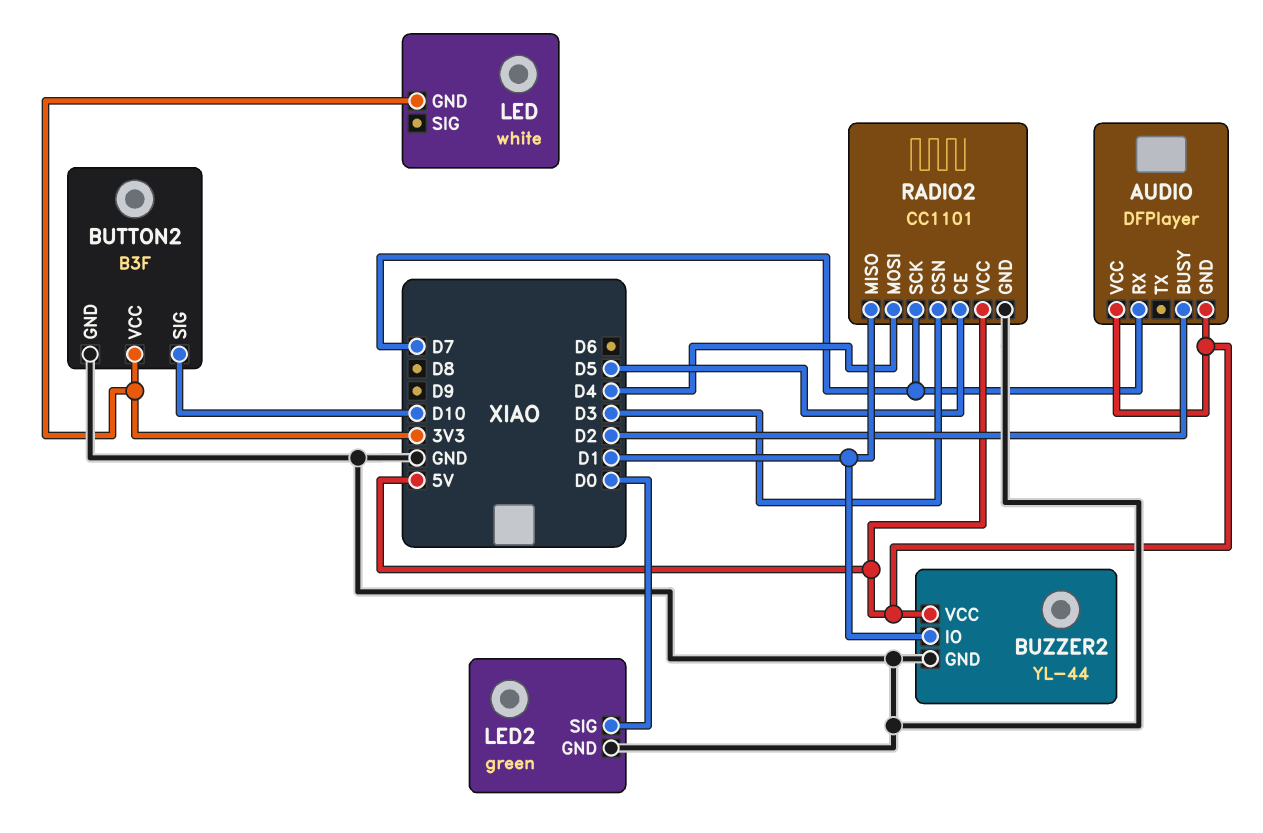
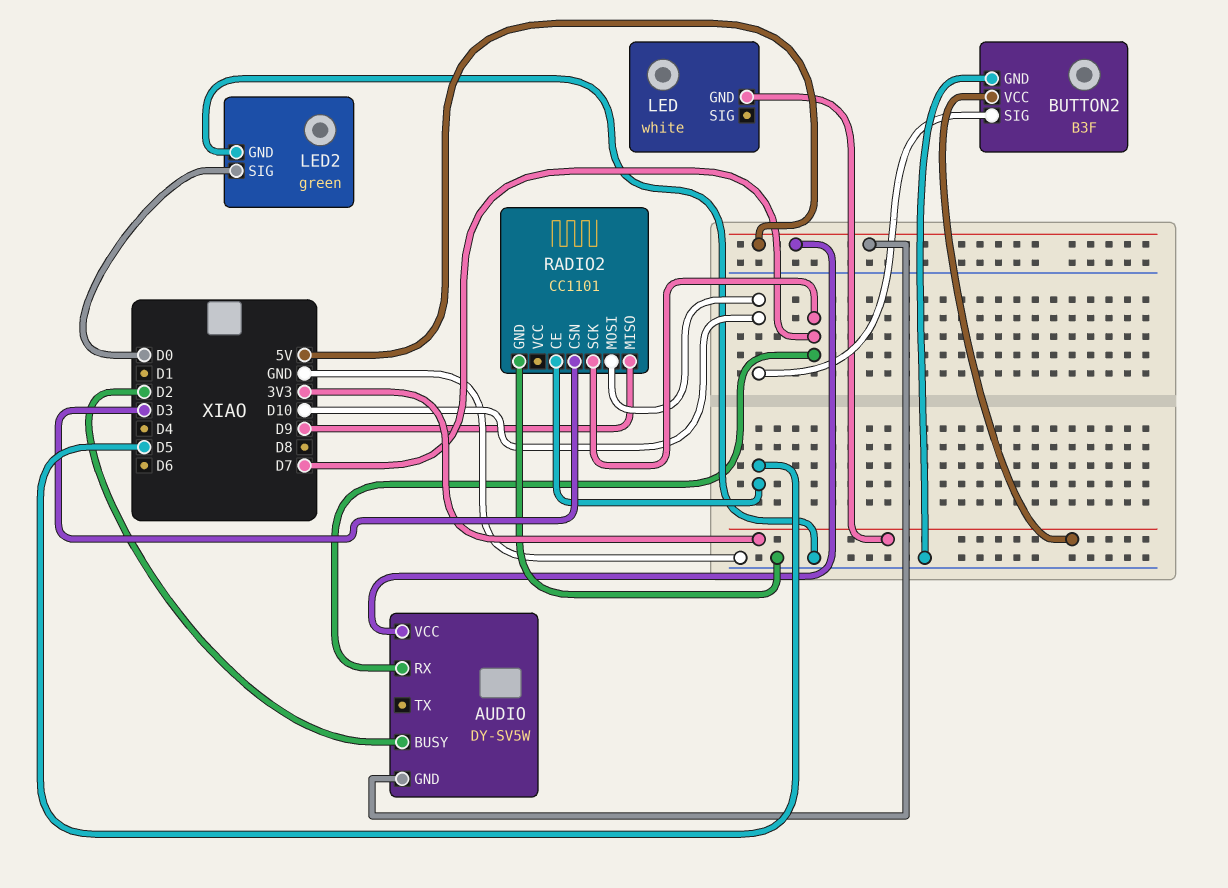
AUDIO: DFPlayer -> DY-SV5W
BUZZER2: YL-44 -> none
BUZZER2 pin GND: GND -> none
BUZZER2 pin IO: D1 -> none
BUZZER2 pin VCC: 5V -> none
RADIO2 pin MISO: D1 -> D9
RADIO2 pin MOSI: D4 -> D10
RADIO2 pin VCC: 5V -> none

